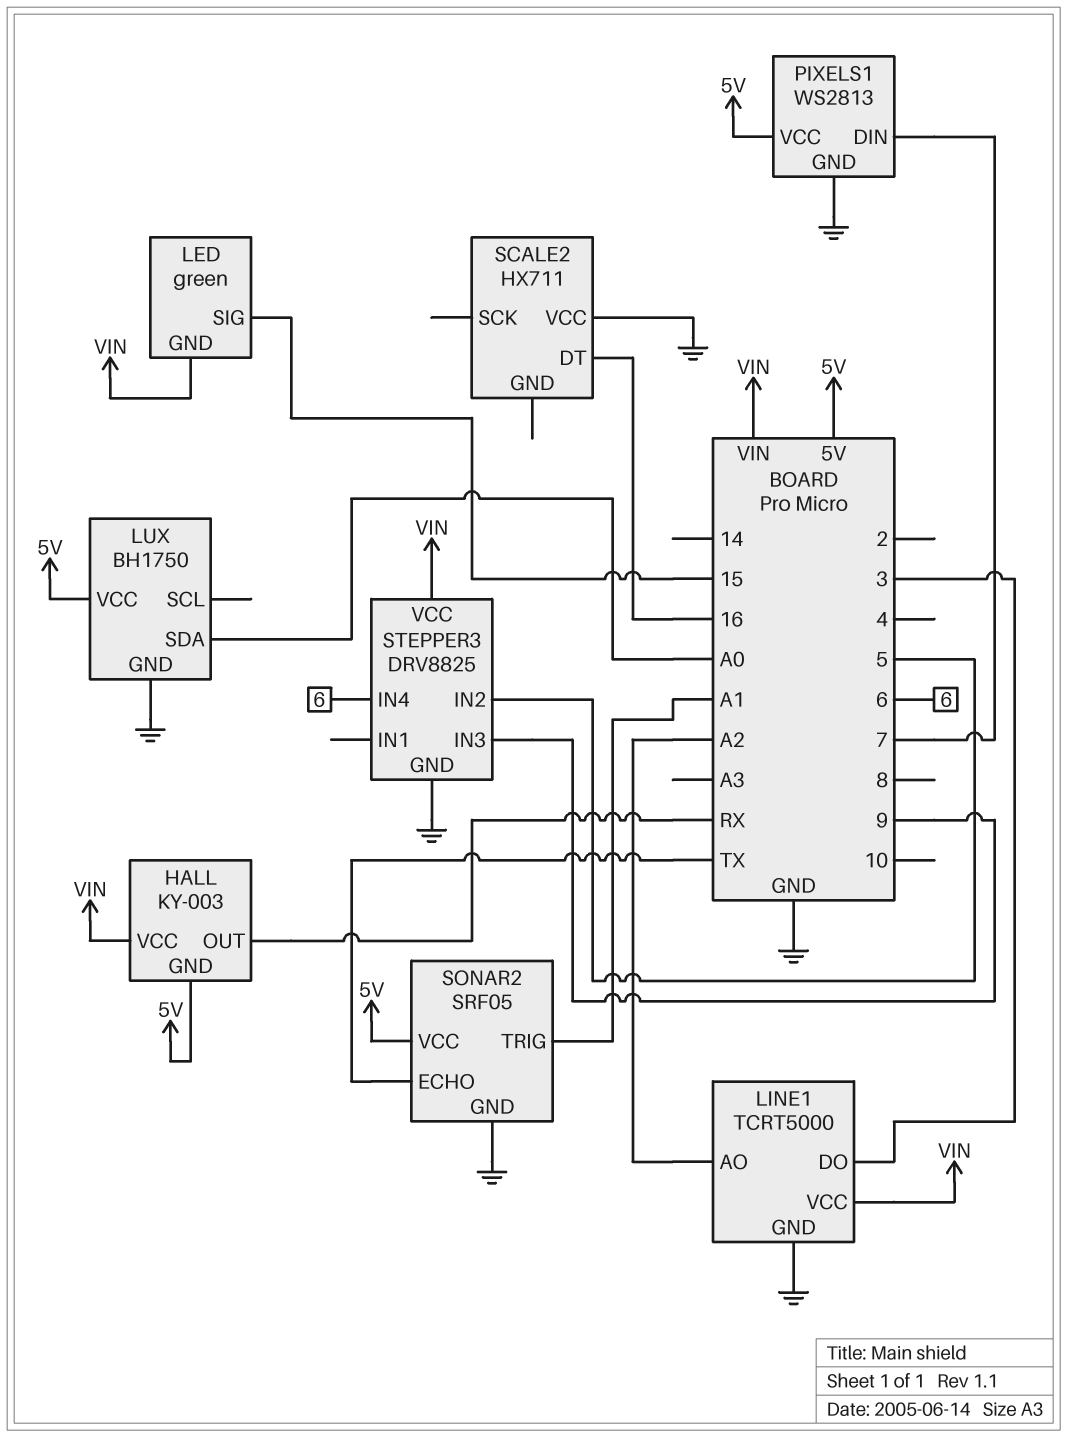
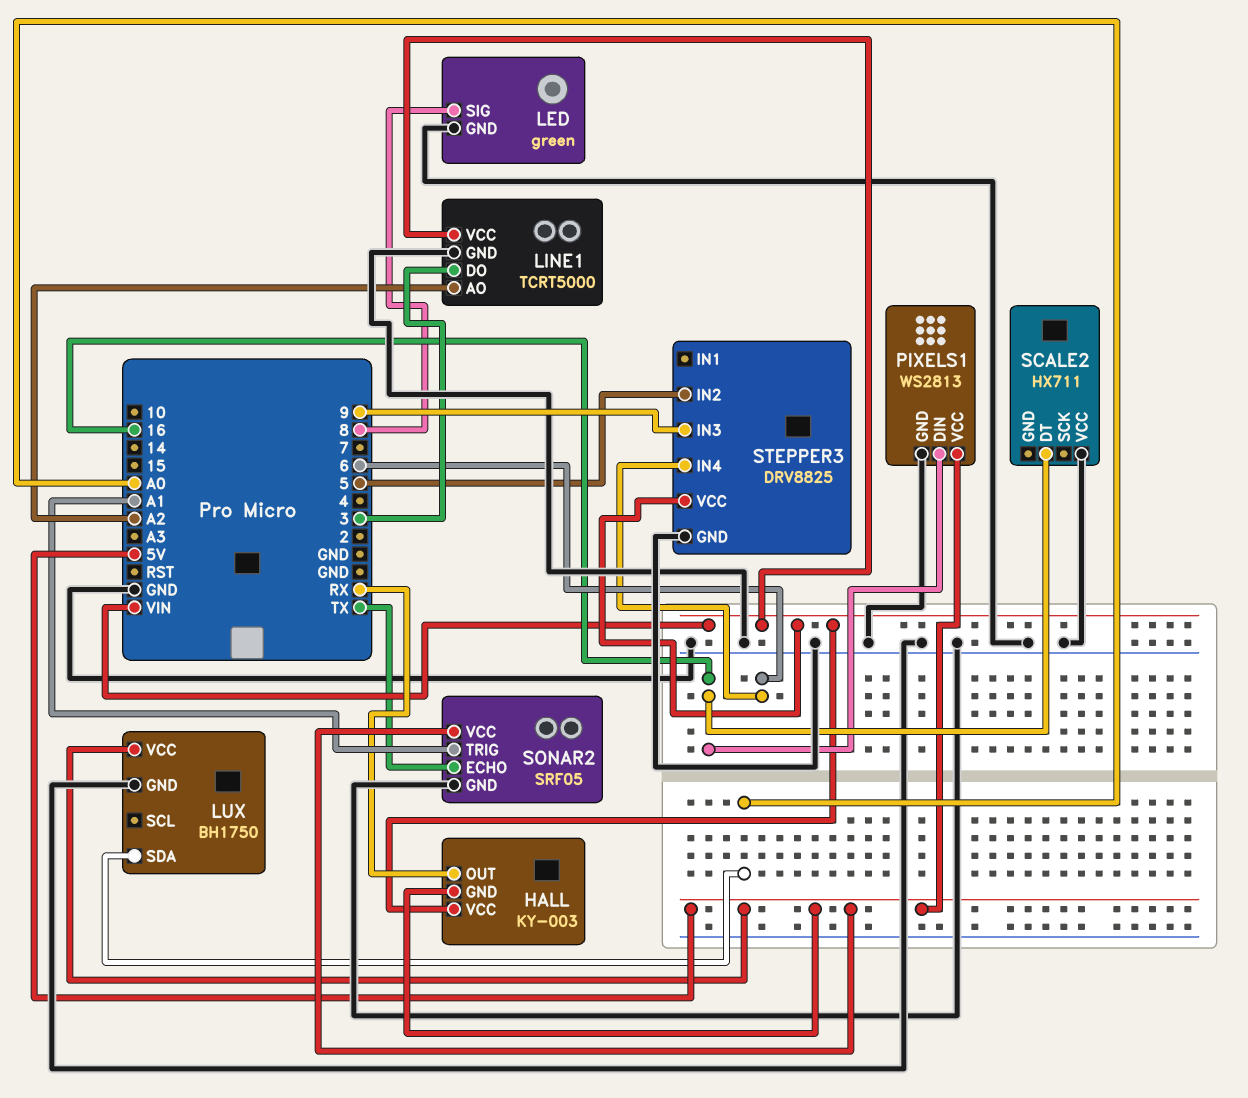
LED pin GND: VIN -> GND
LED pin SIG: 15 -> 8
PIXELS1 pin DIN: 7 -> 16

